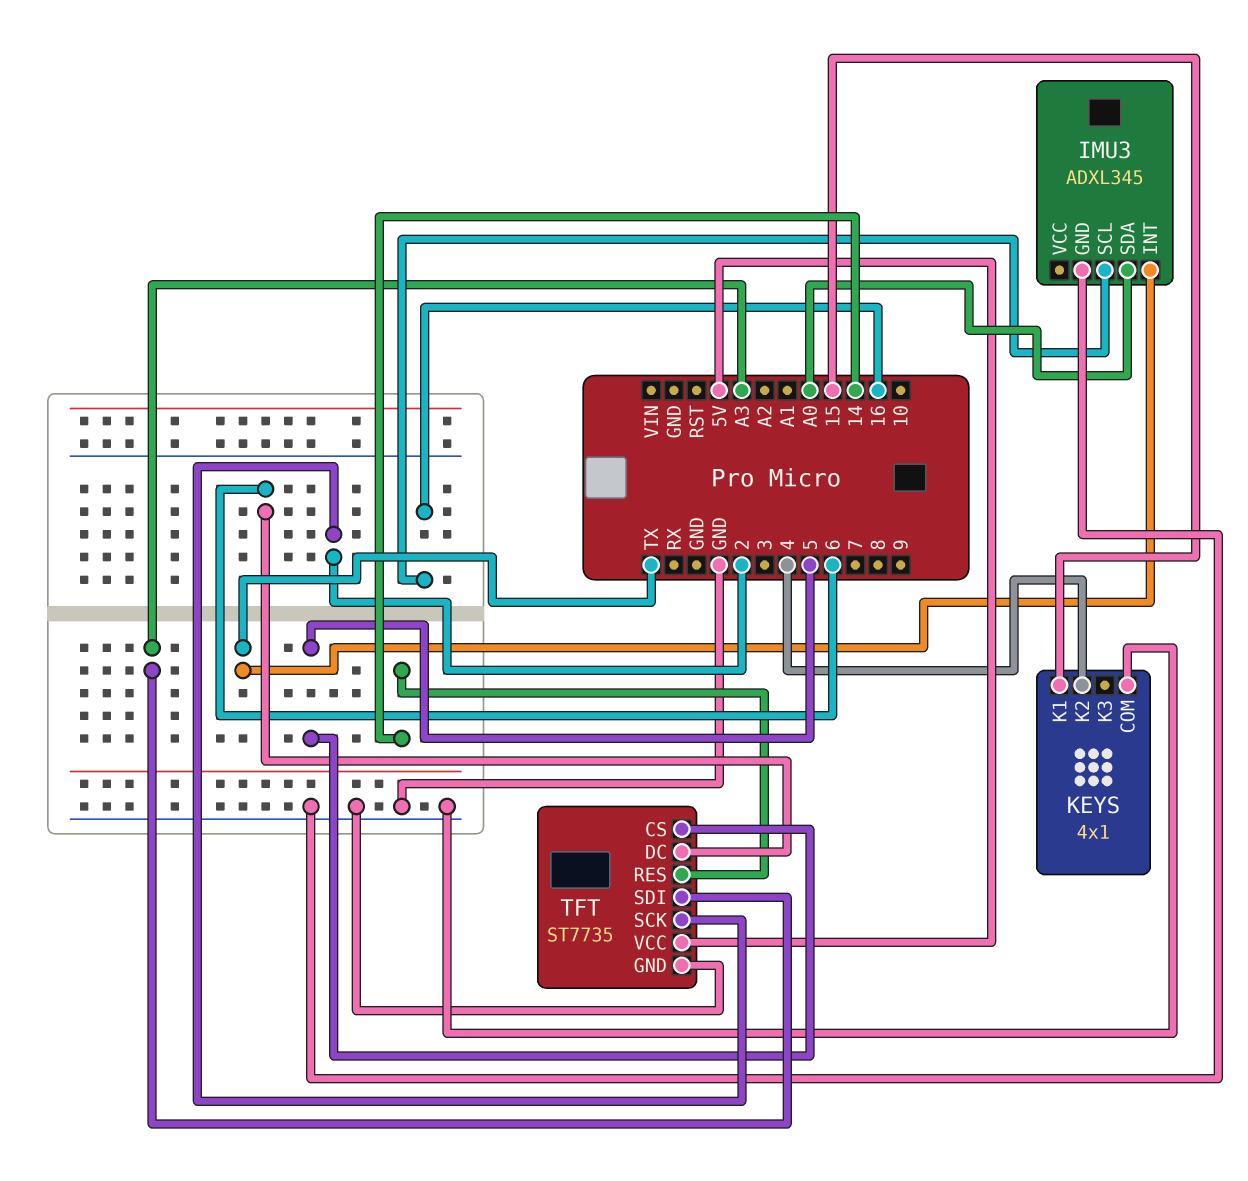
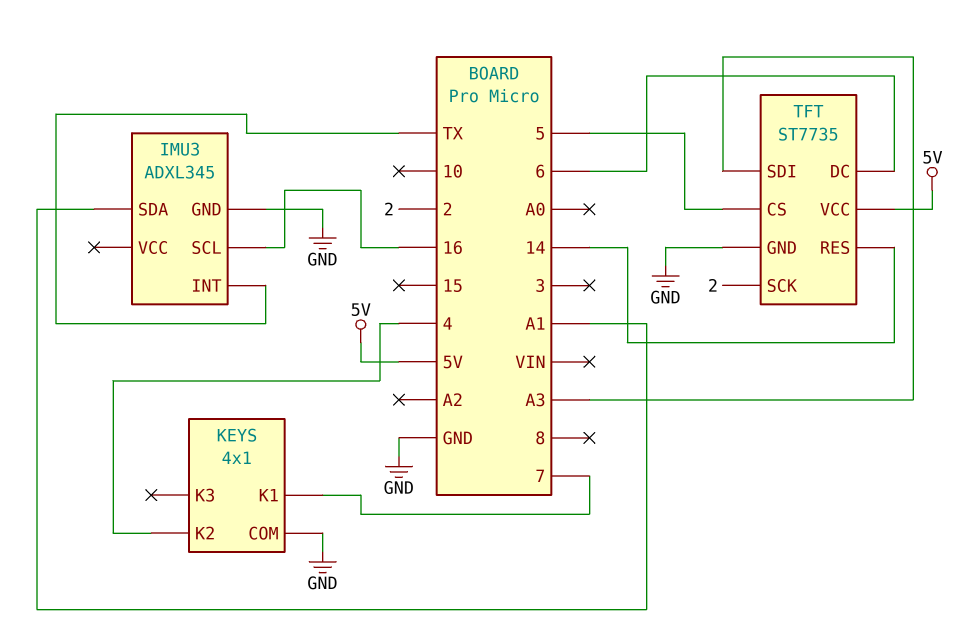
IMU3 pin SDA: A0 -> A1
KEYS pin K1: 15 -> 7

